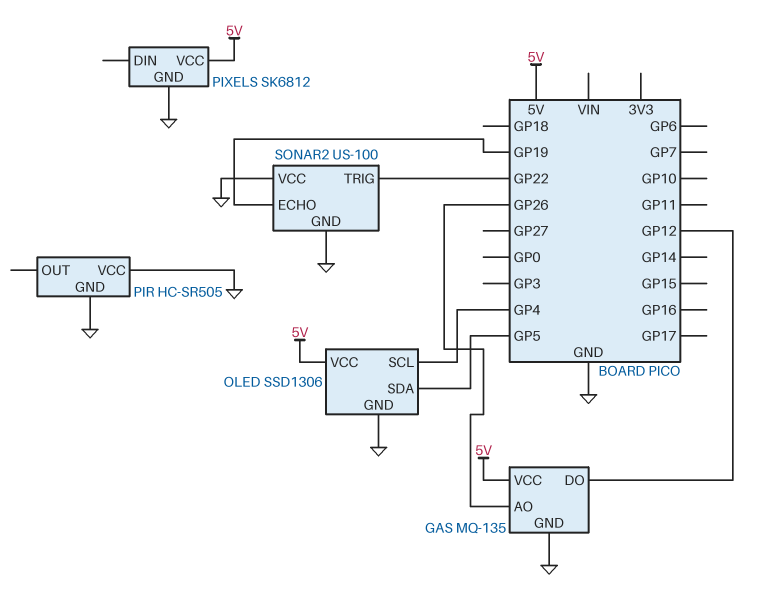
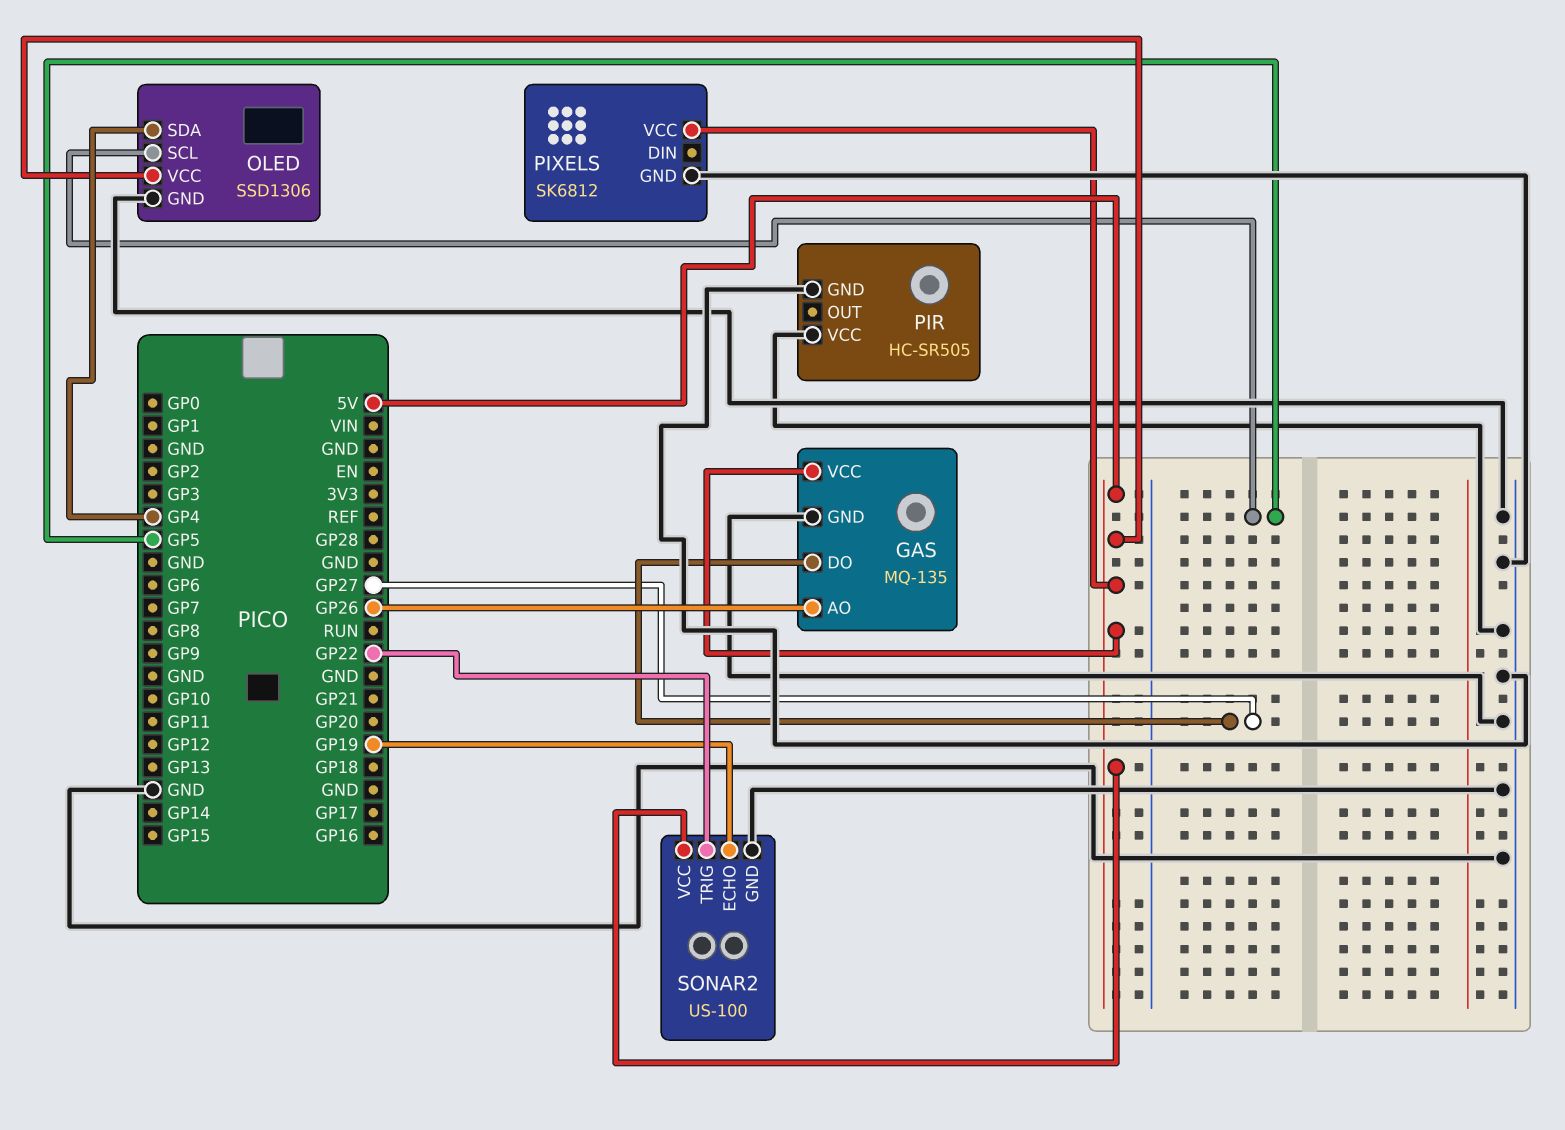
GAS pin DO: GP12 -> GP27
OLED pin SCL: GP4 -> GP5
OLED pin SDA: GP5 -> GP4
SONAR2 pin VCC: GND -> 5V

